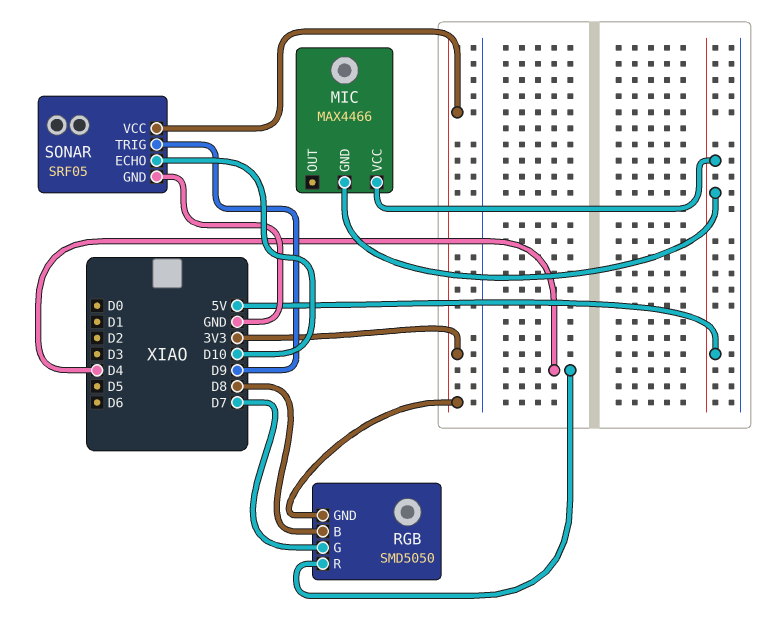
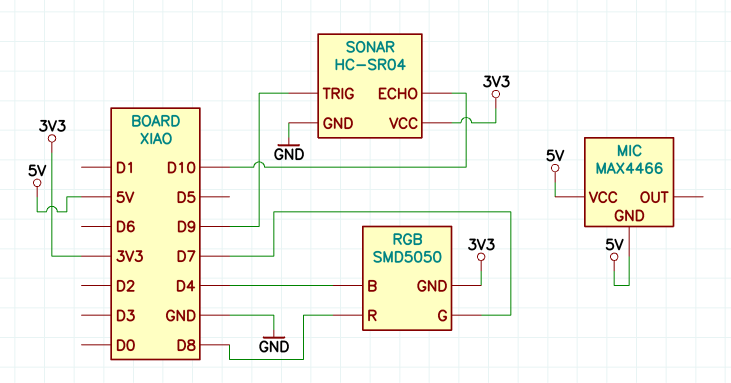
RGB pin B: D8 -> D4
RGB pin R: D4 -> D8
SONAR: SRF05 -> HC-SR04

